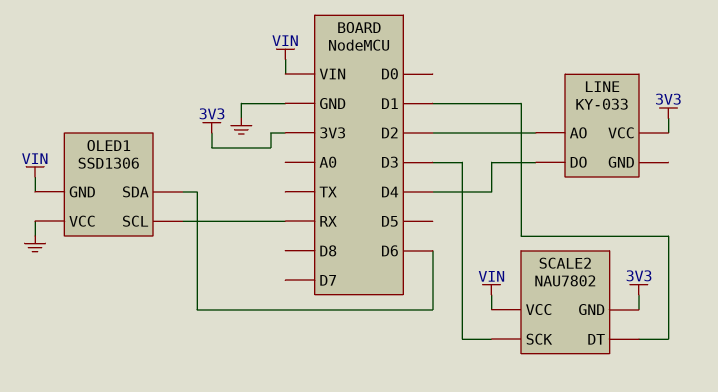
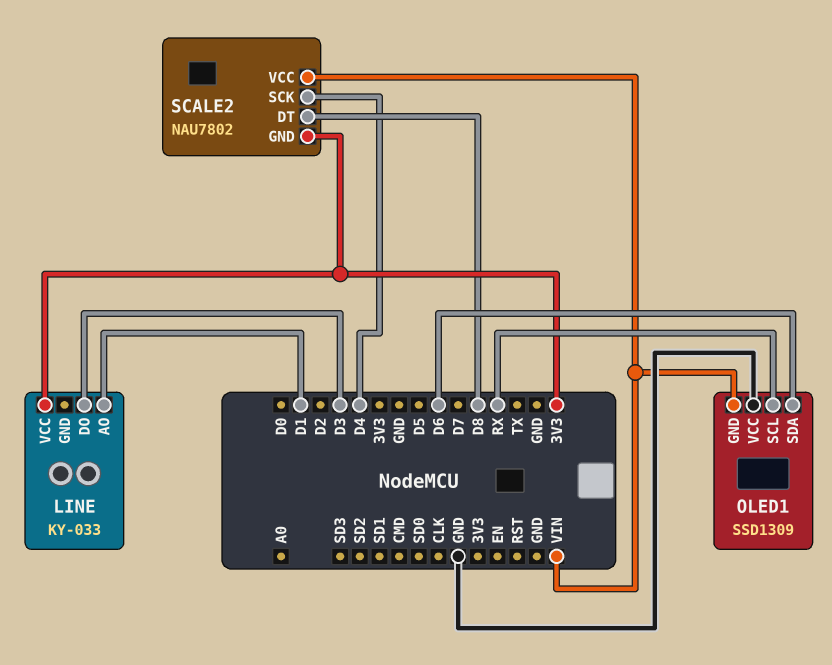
LINE pin AO: D2 -> D1
LINE pin DO: D4 -> D3
OLED1: SSD1306 -> SSD1309
SCALE2 pin DT: D1 -> D8
SCALE2 pin SCK: D3 -> D4

